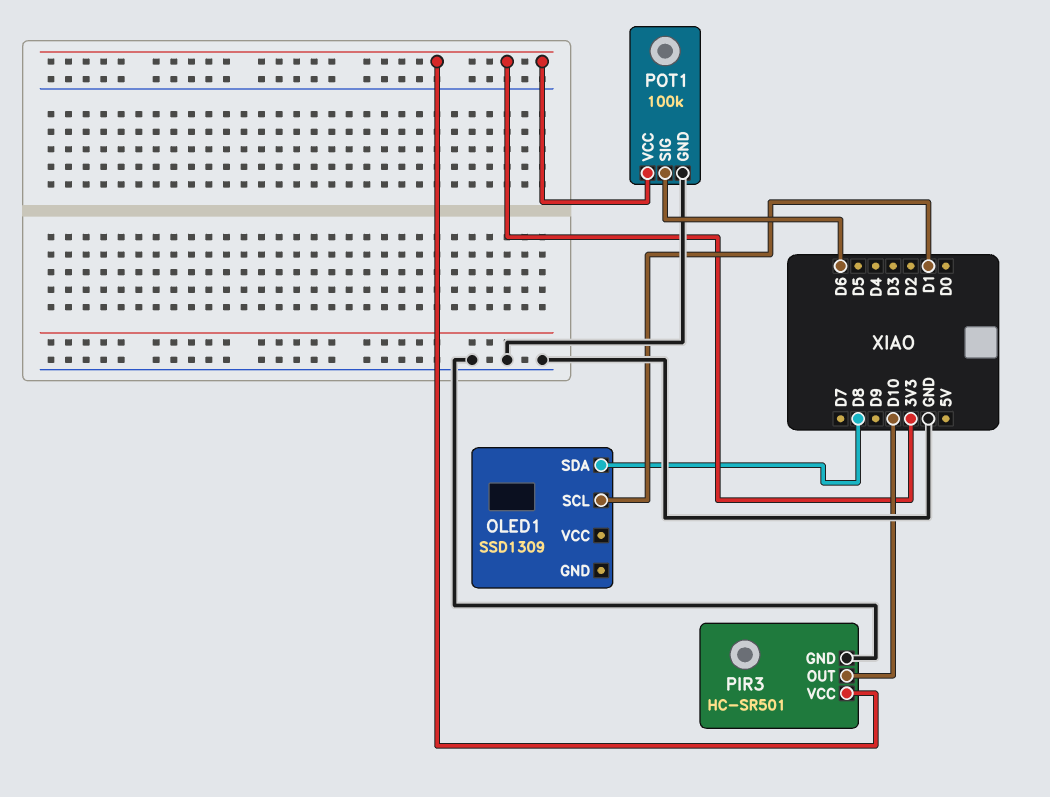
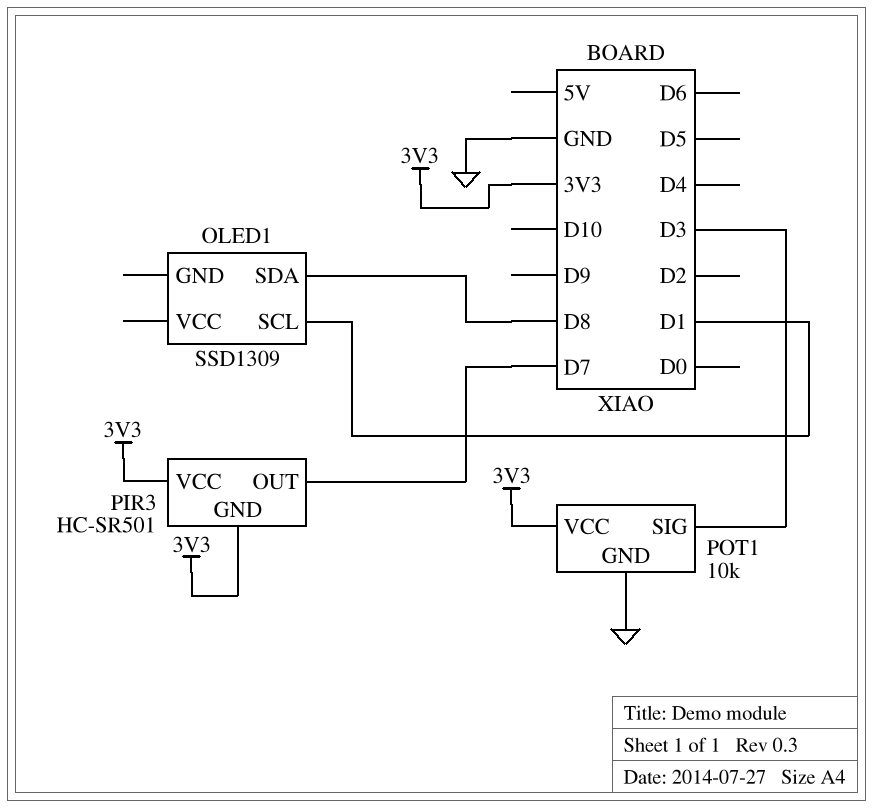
PIR3 pin GND: GND -> 3V3
PIR3 pin OUT: D10 -> D7
POT1: 100k -> 10k
POT1 pin SIG: D6 -> D3

